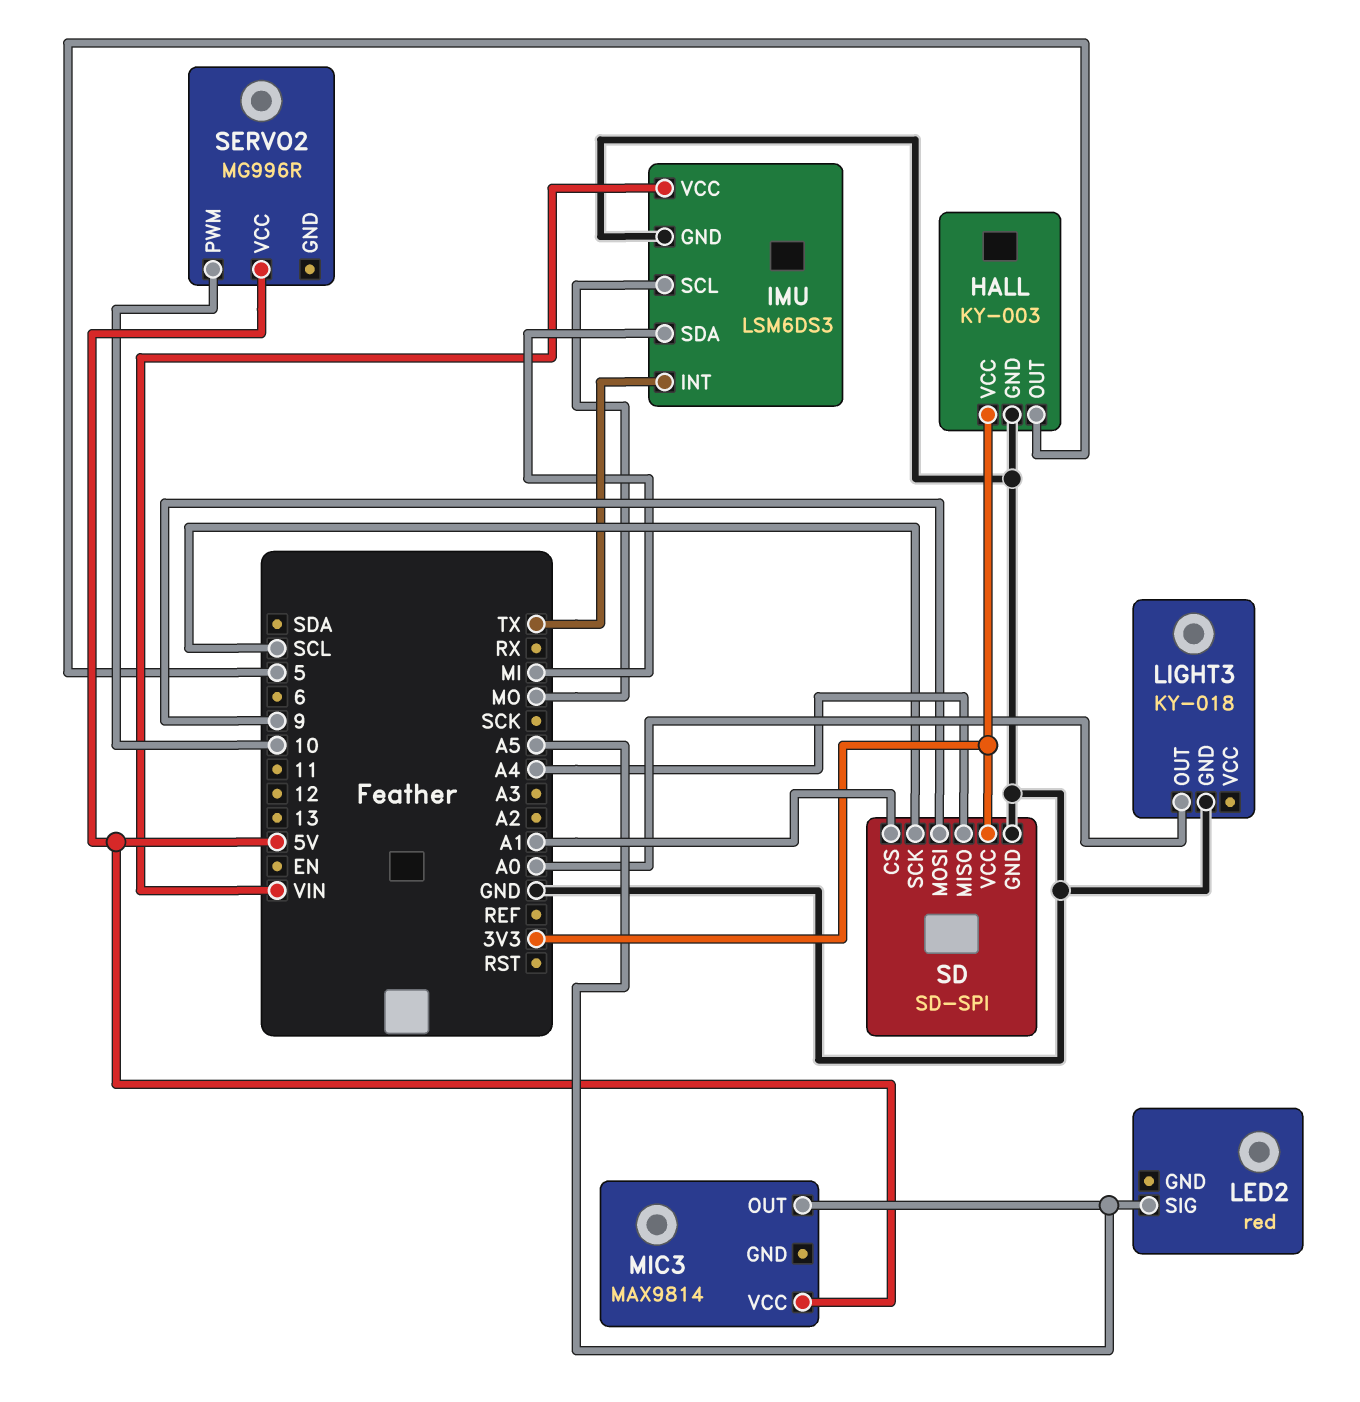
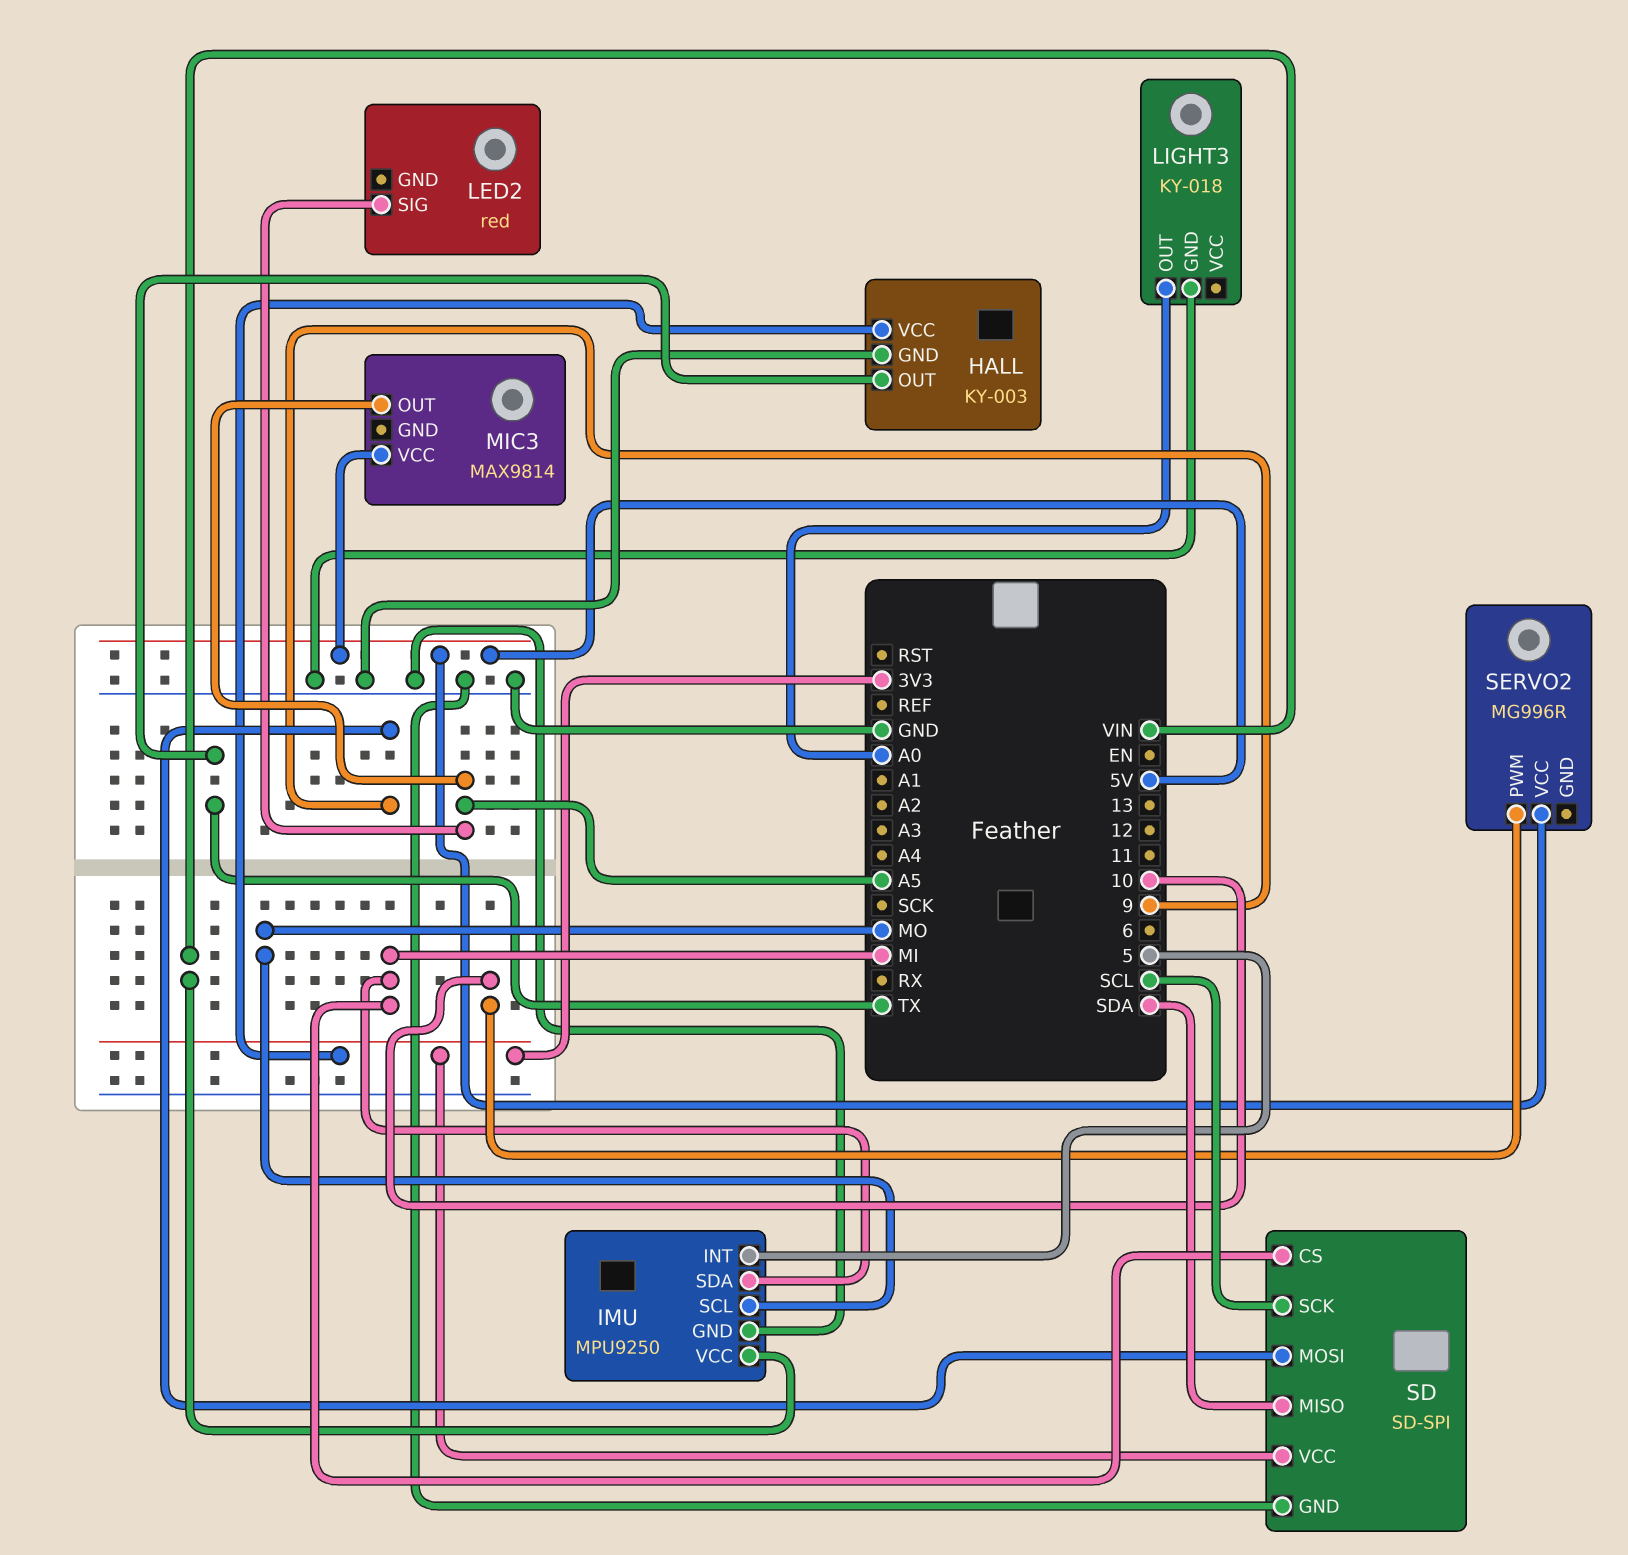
HALL pin OUT: 5 -> TX
IMU: LSM6DS3 -> MPU9250
IMU pin INT: TX -> 5
SD pin CS: A1 -> MI
SD pin MISO: A4 -> SDA

